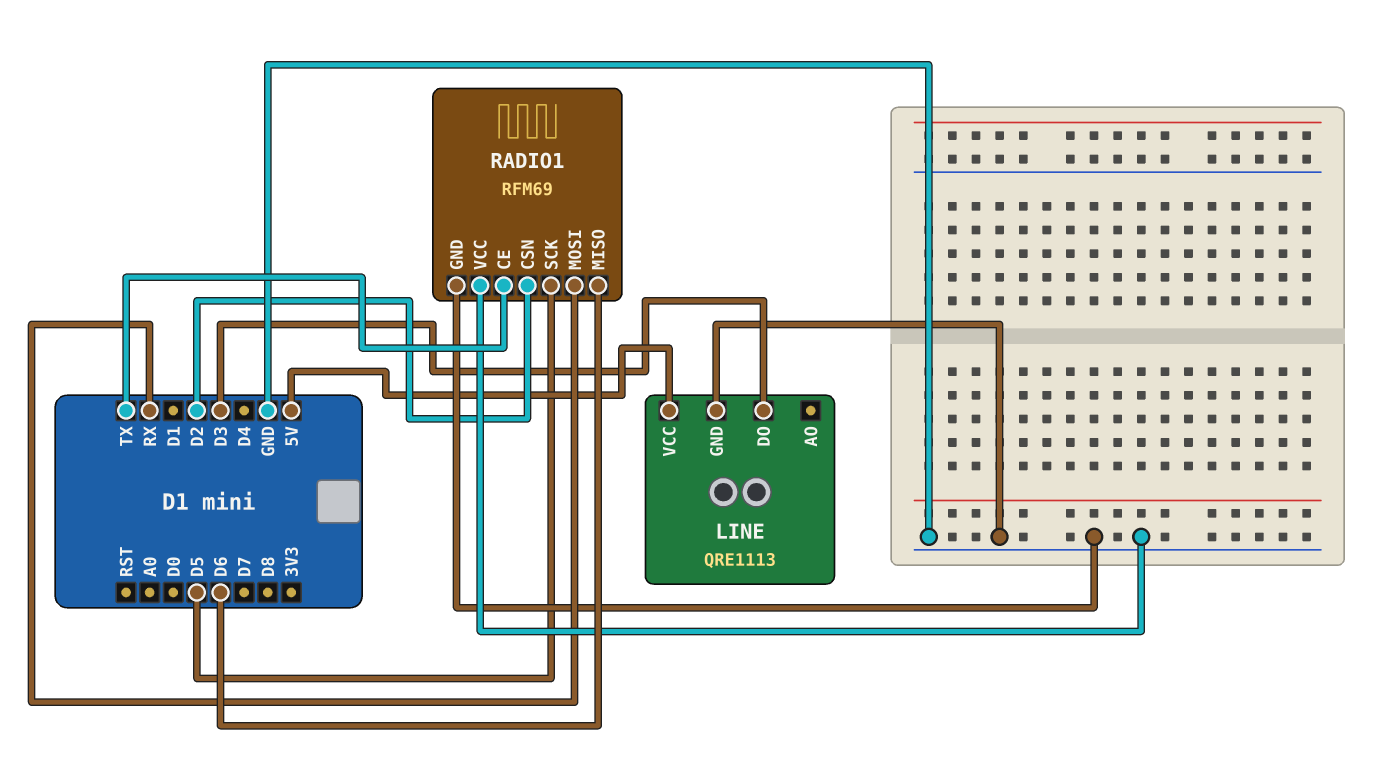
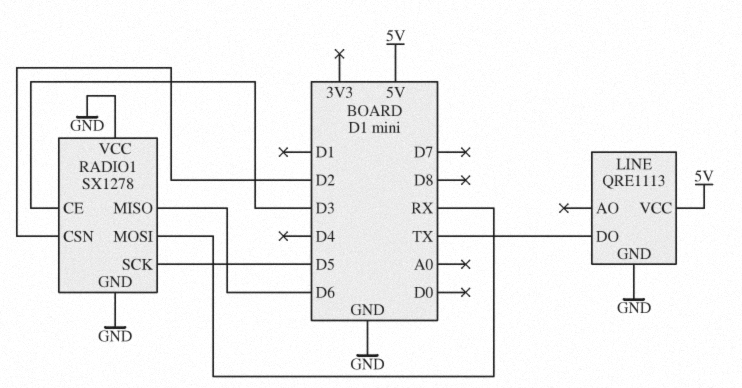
LINE pin DO: D3 -> TX
RADIO1: RFM69 -> SX1278
RADIO1 pin CE: TX -> D3

